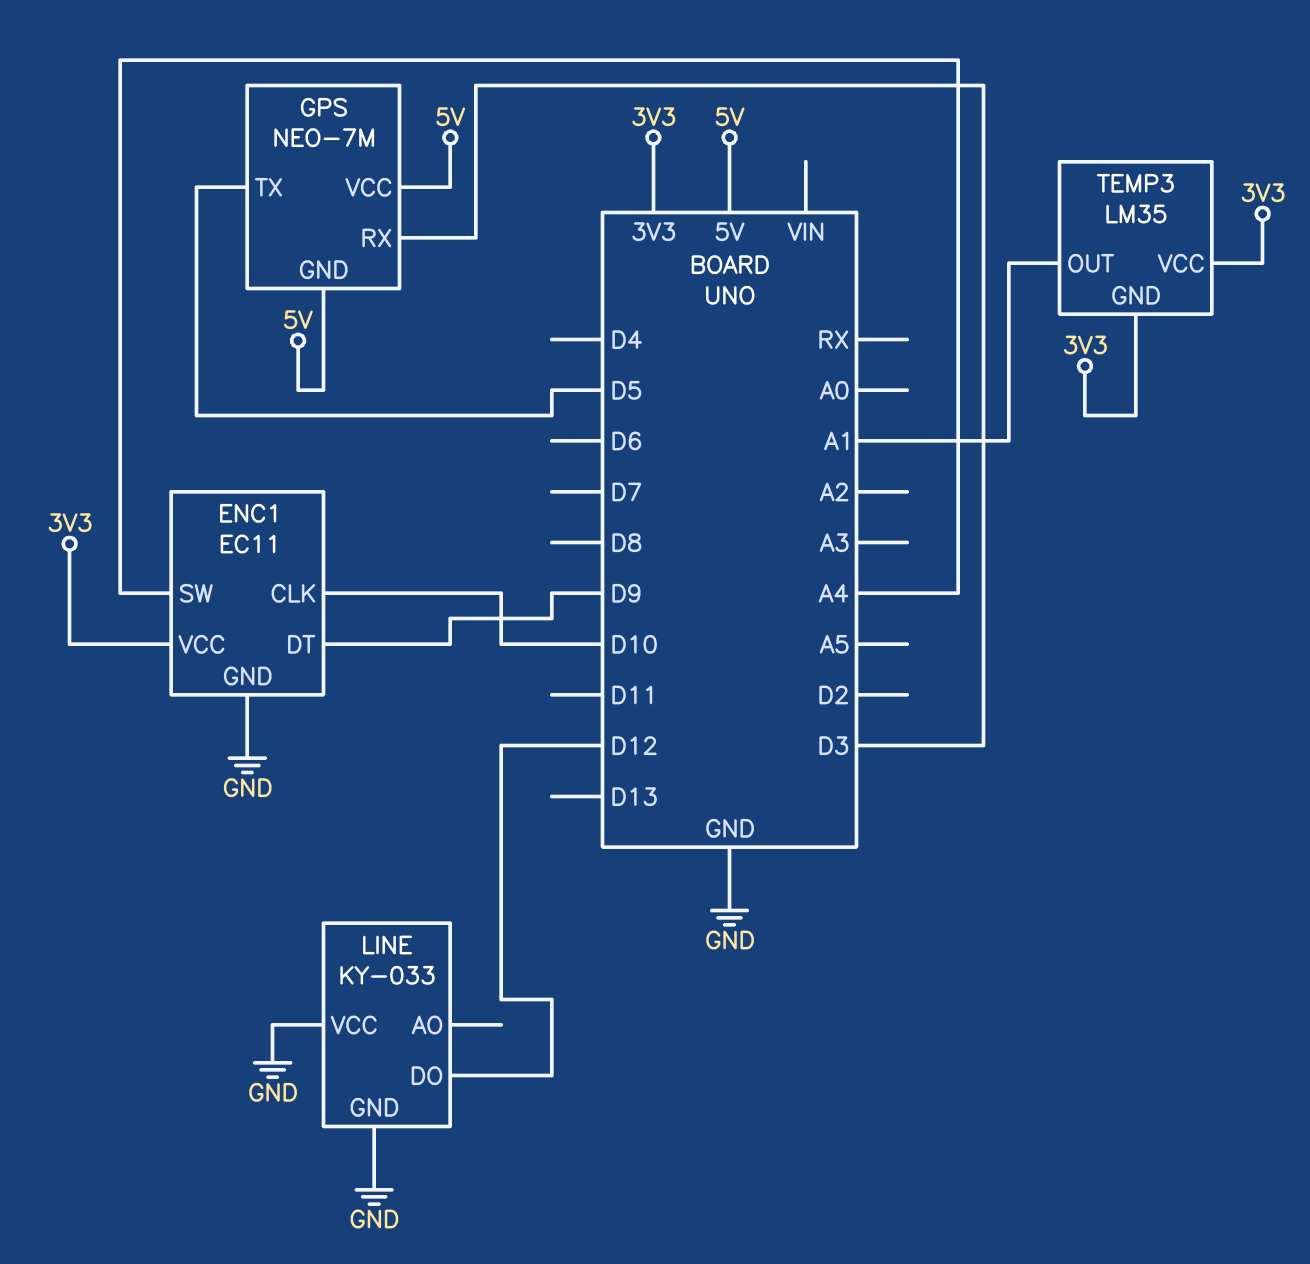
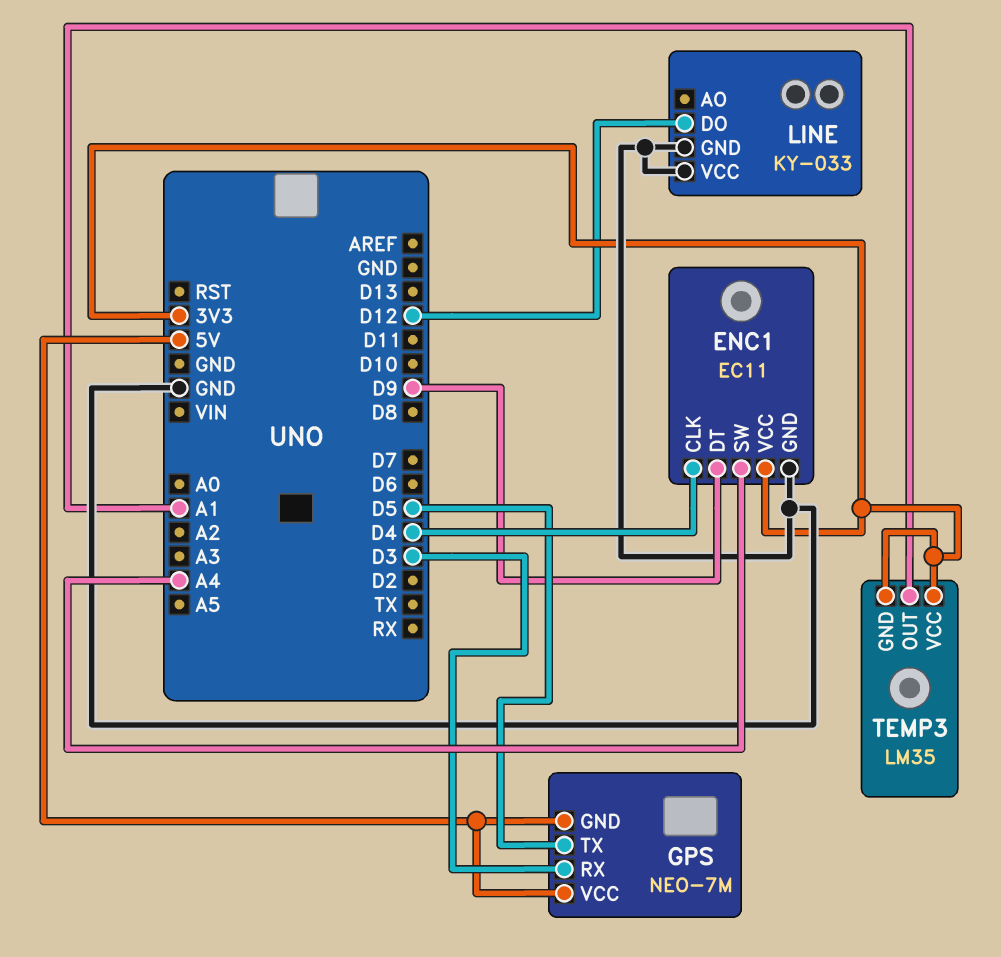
ENC1 pin CLK: D10 -> D4

